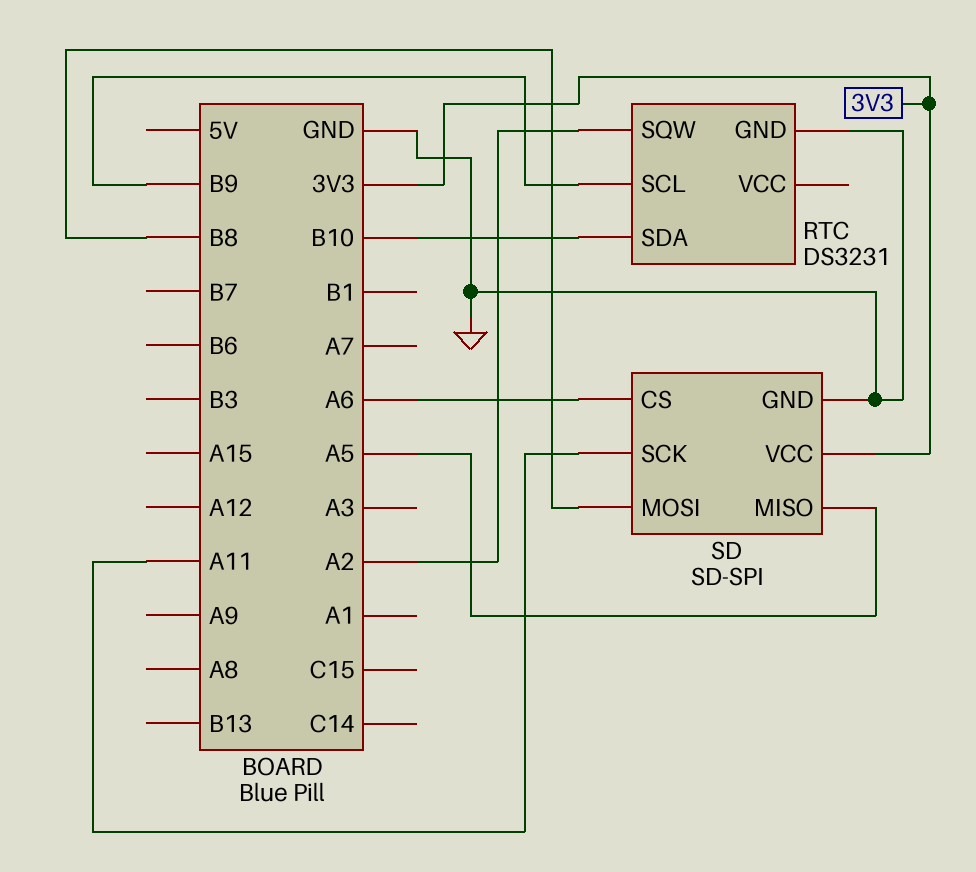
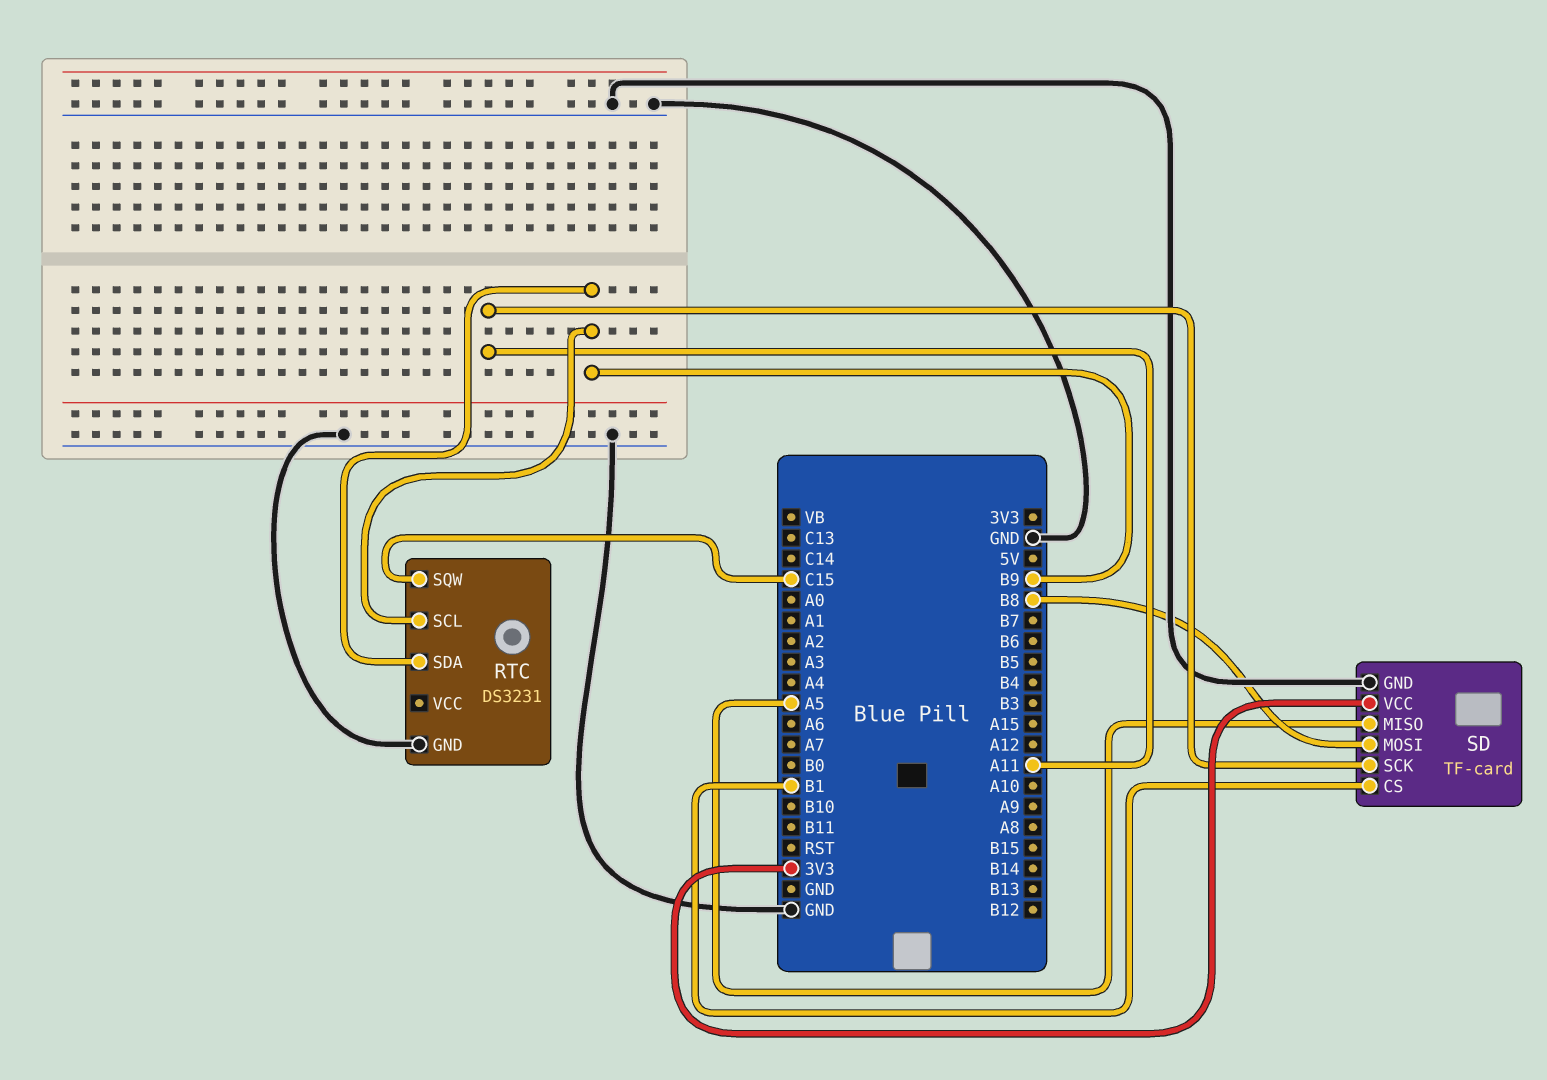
RTC pin SDA: B10 -> B9
RTC pin SQW: A2 -> C15
SD: SD-SPI -> TF-card
SD pin CS: A6 -> B1

